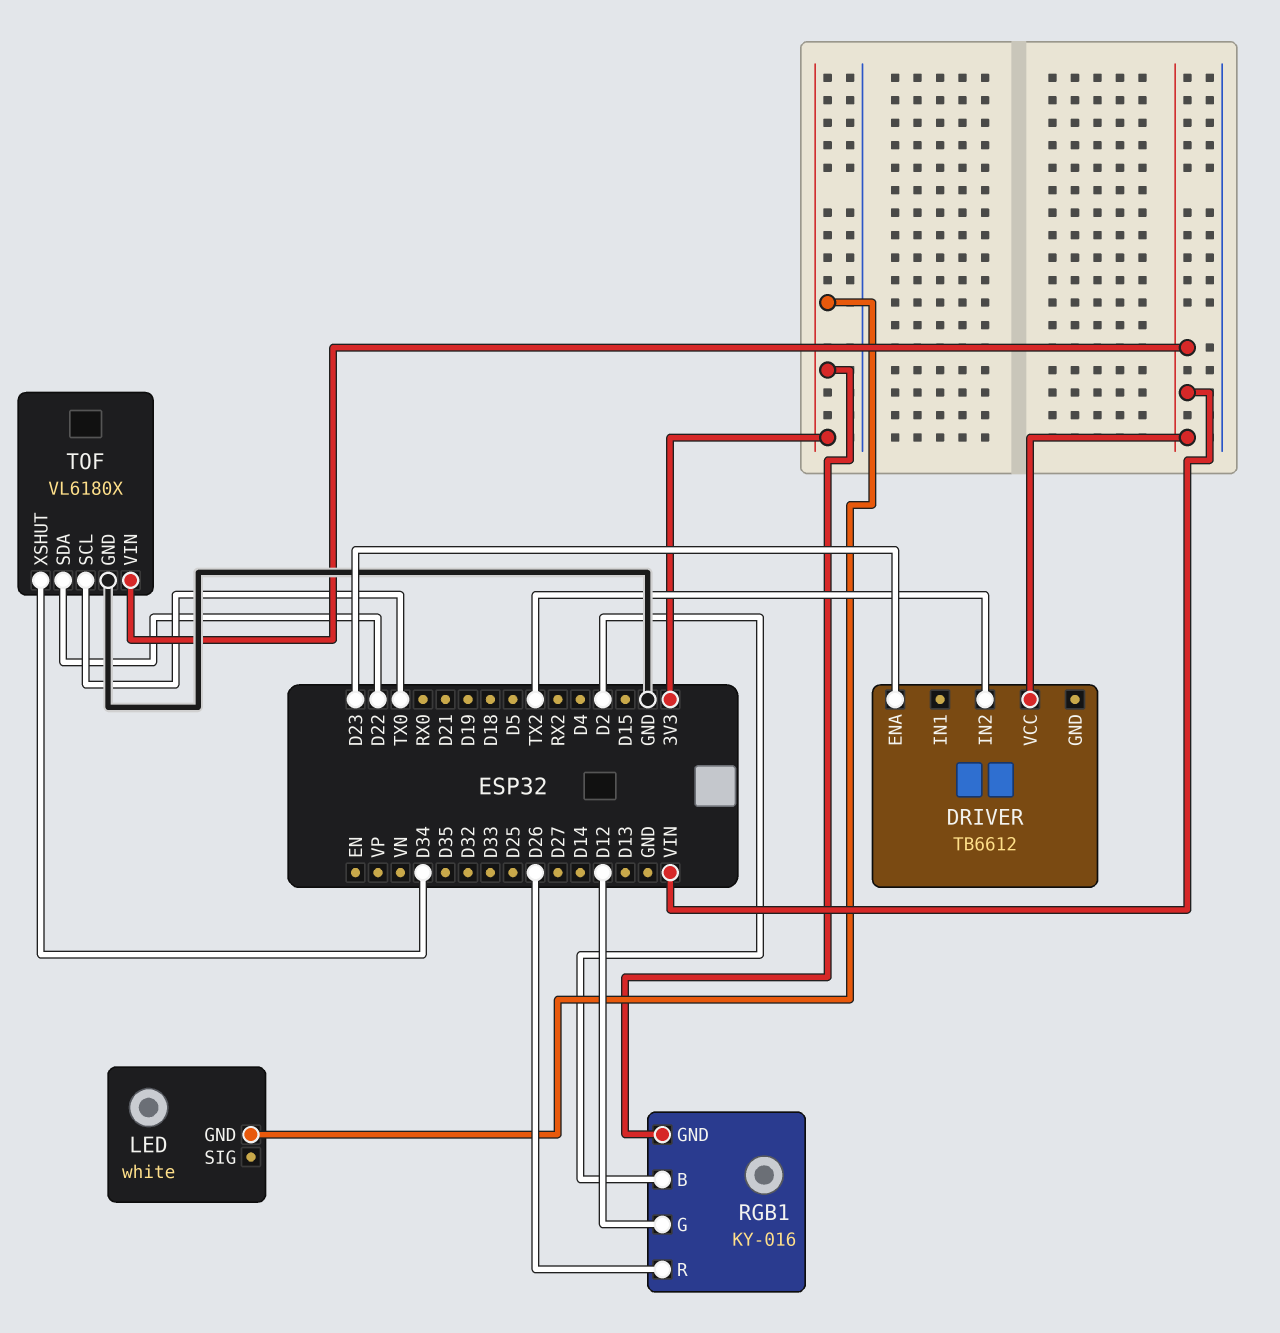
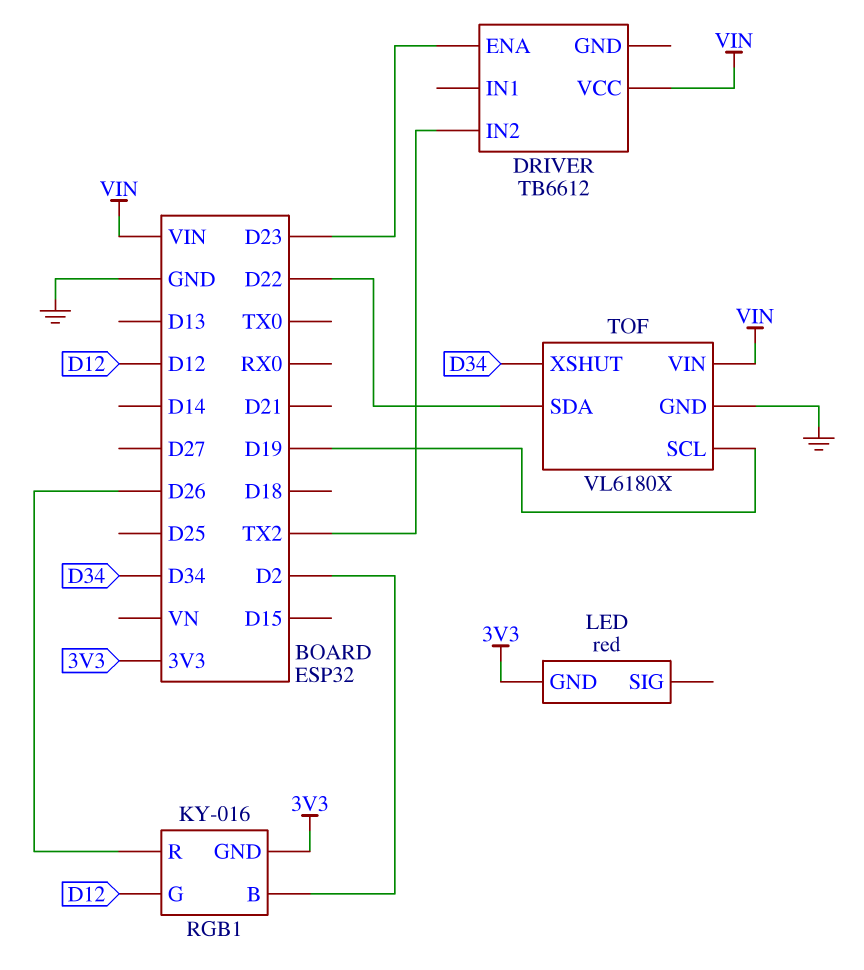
LED: white -> red
TOF pin SCL: TX0 -> D19

